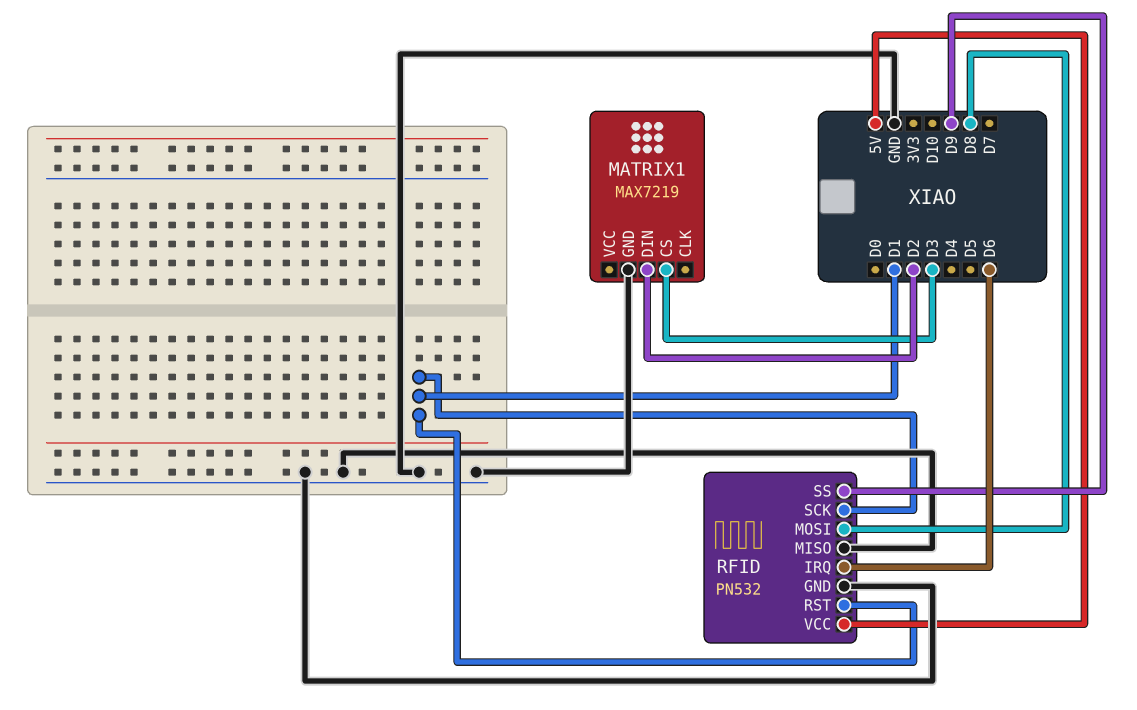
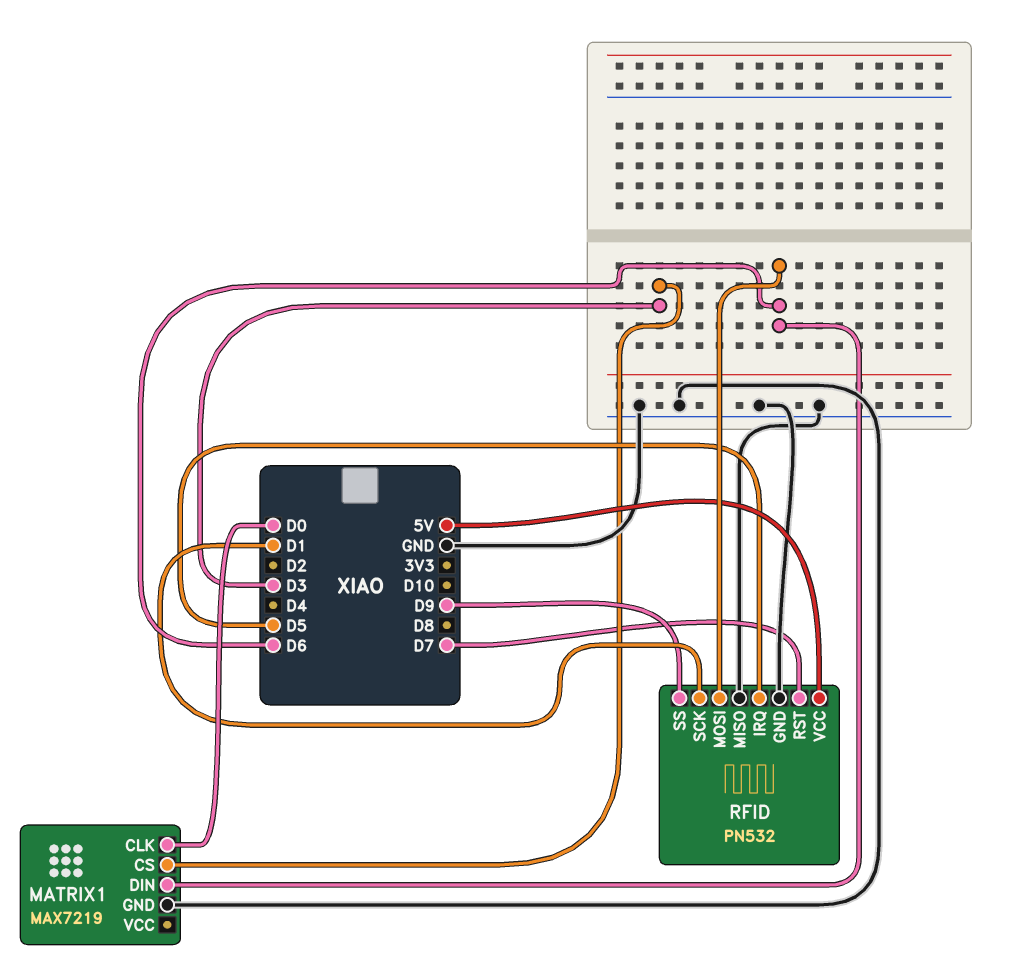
MATRIX1 pin CLK: none -> D0
MATRIX1 pin DIN: D2 -> D6
RFID pin IRQ: D6 -> D5
RFID pin MOSI: D8 -> D6
RFID pin RST: D1 -> D7

